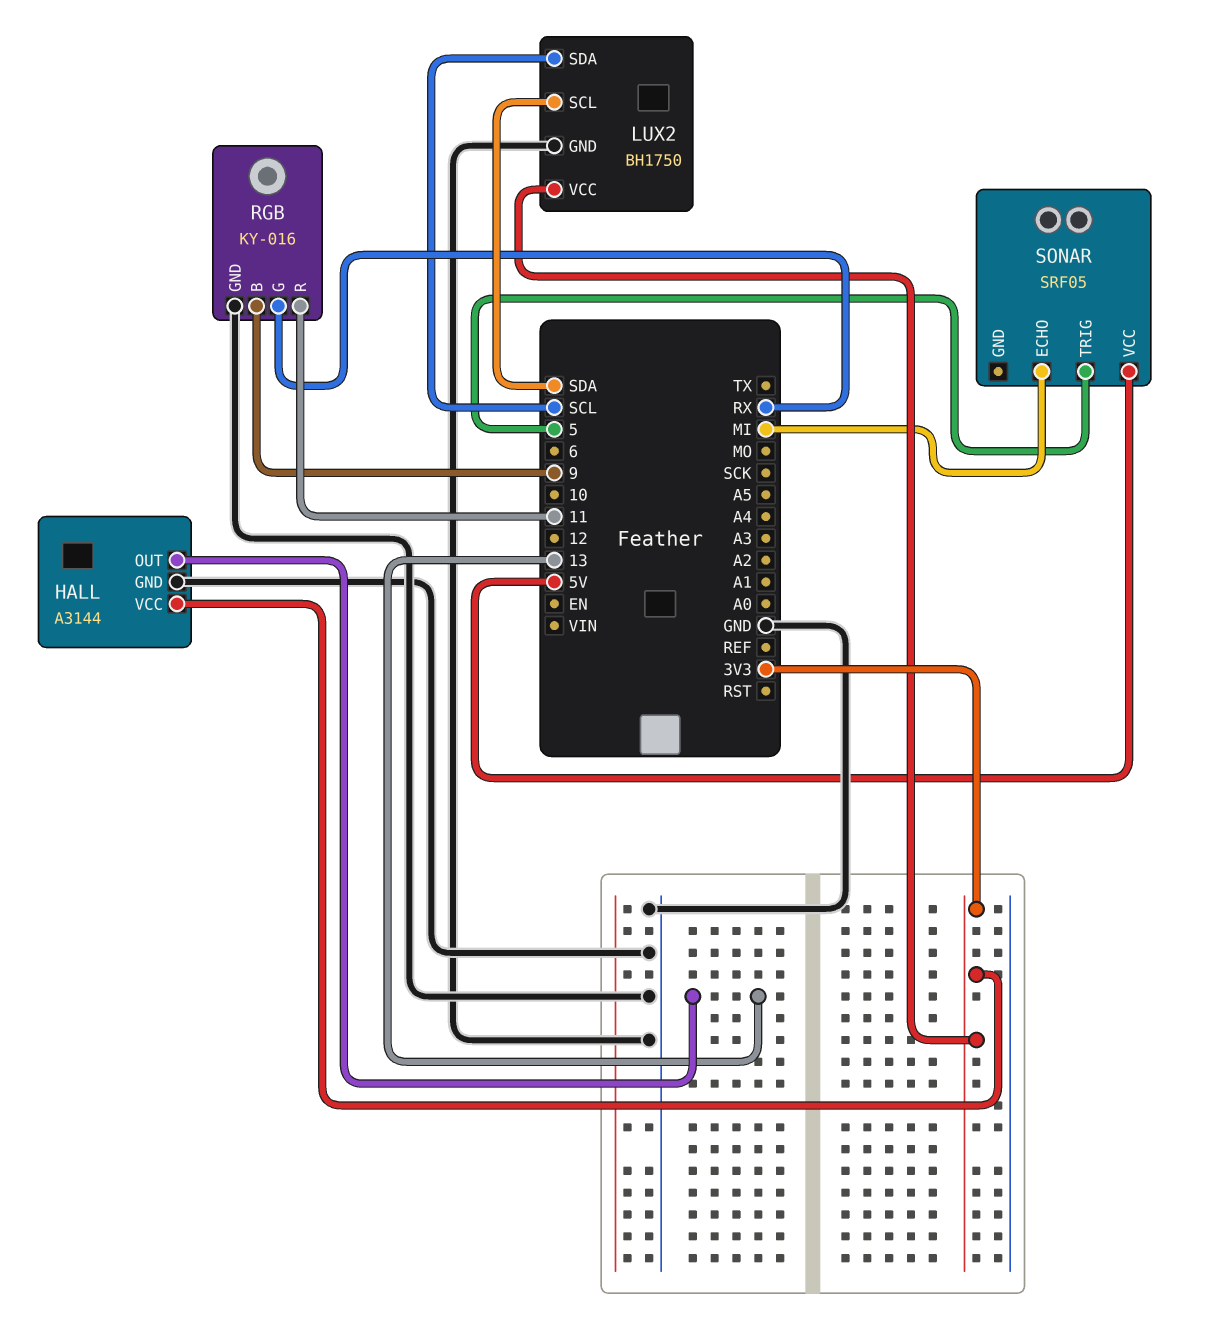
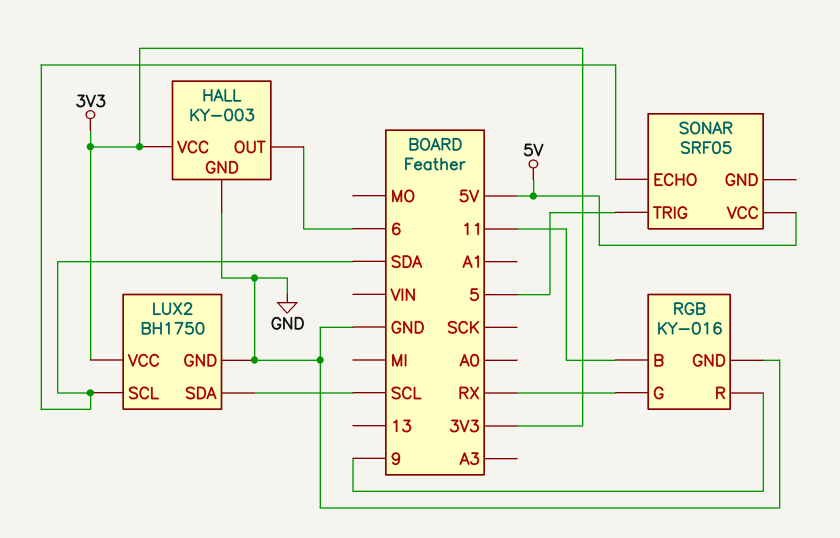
HALL: A3144 -> KY-003
HALL pin OUT: 13 -> 6
RGB pin B: 9 -> 11
RGB pin R: 11 -> 9
SONAR pin ECHO: MI -> SDA

